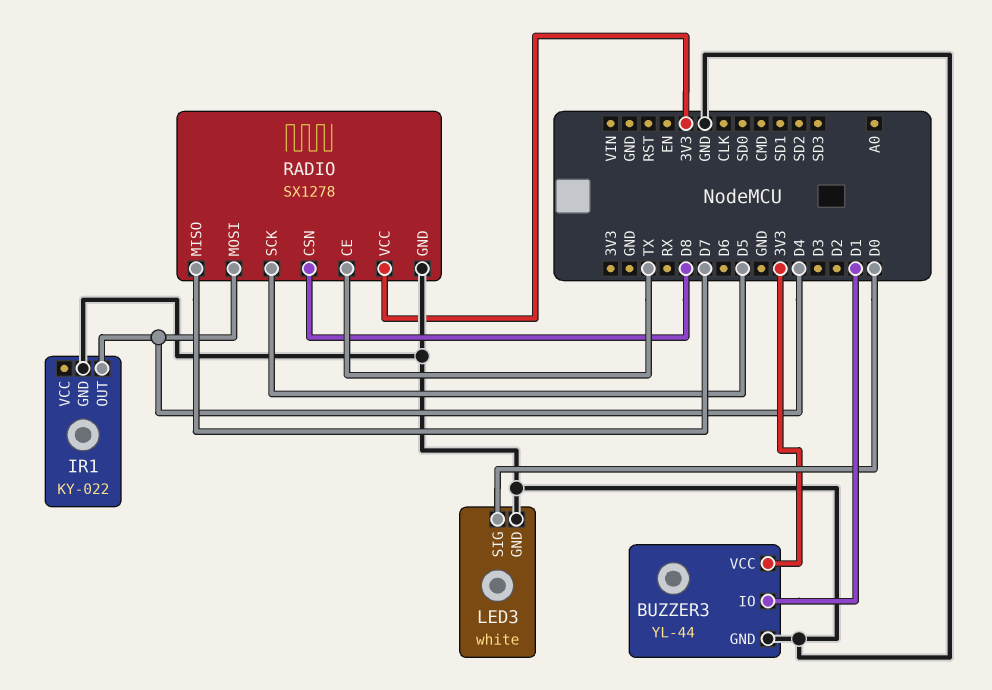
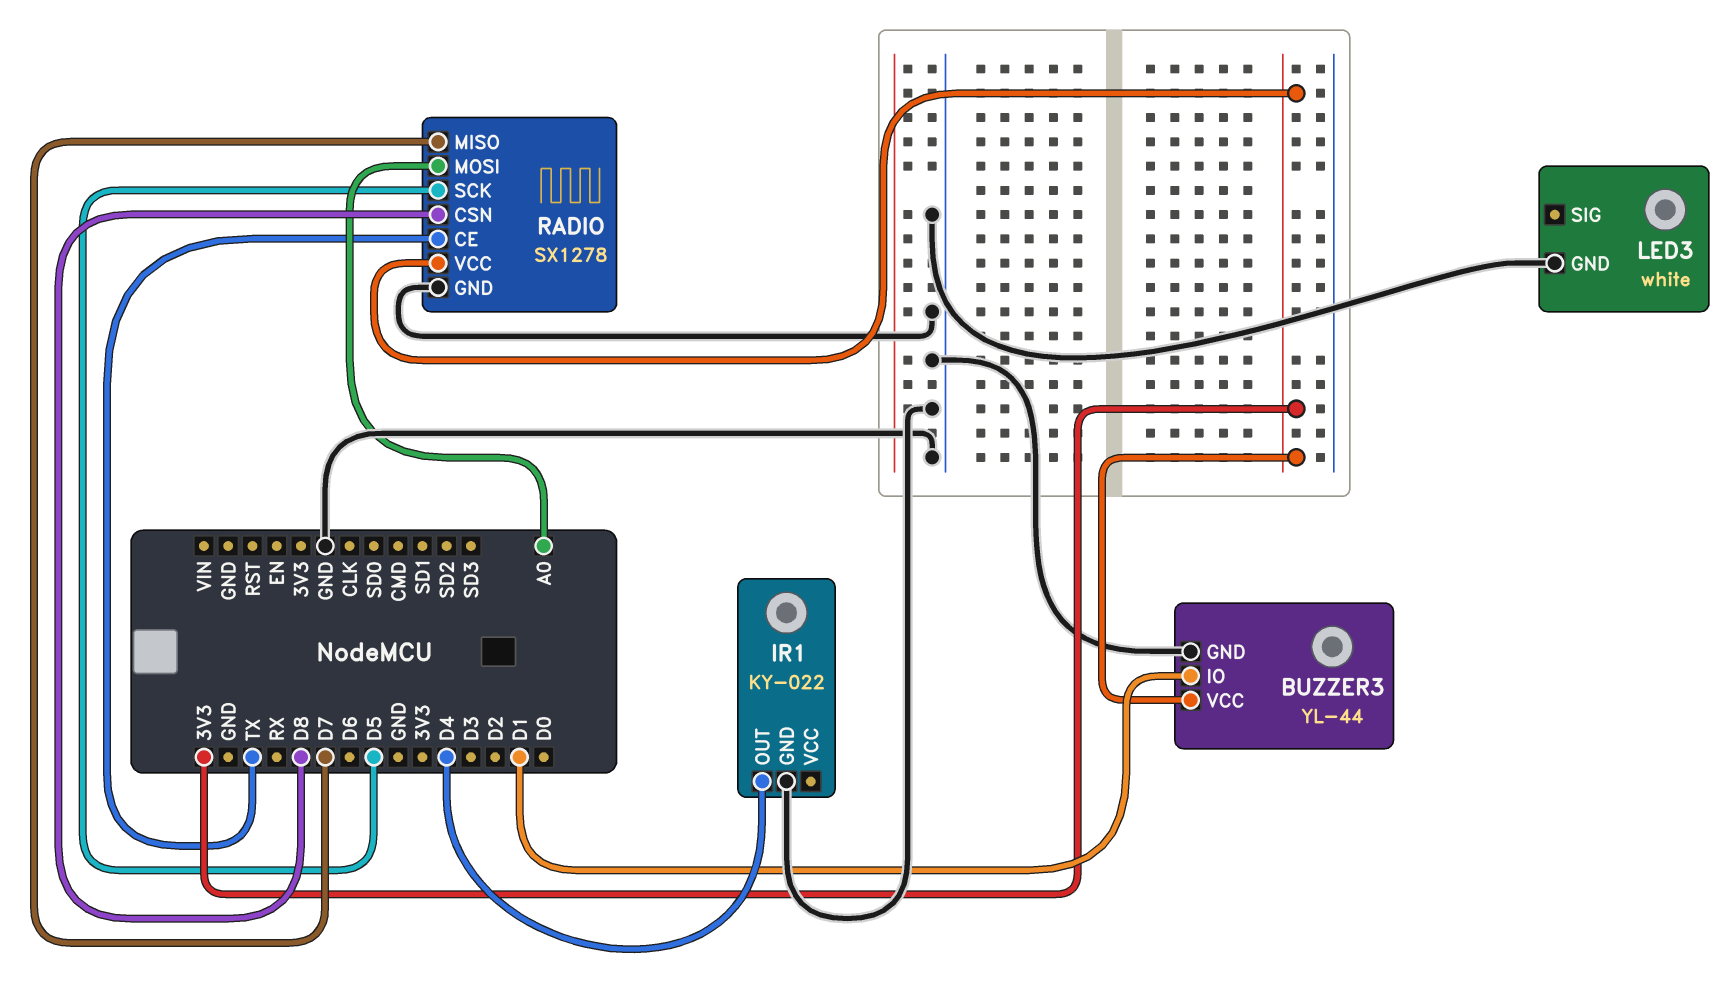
LED3 pin SIG: D0 -> none
RADIO pin MOSI: D4 -> A0

